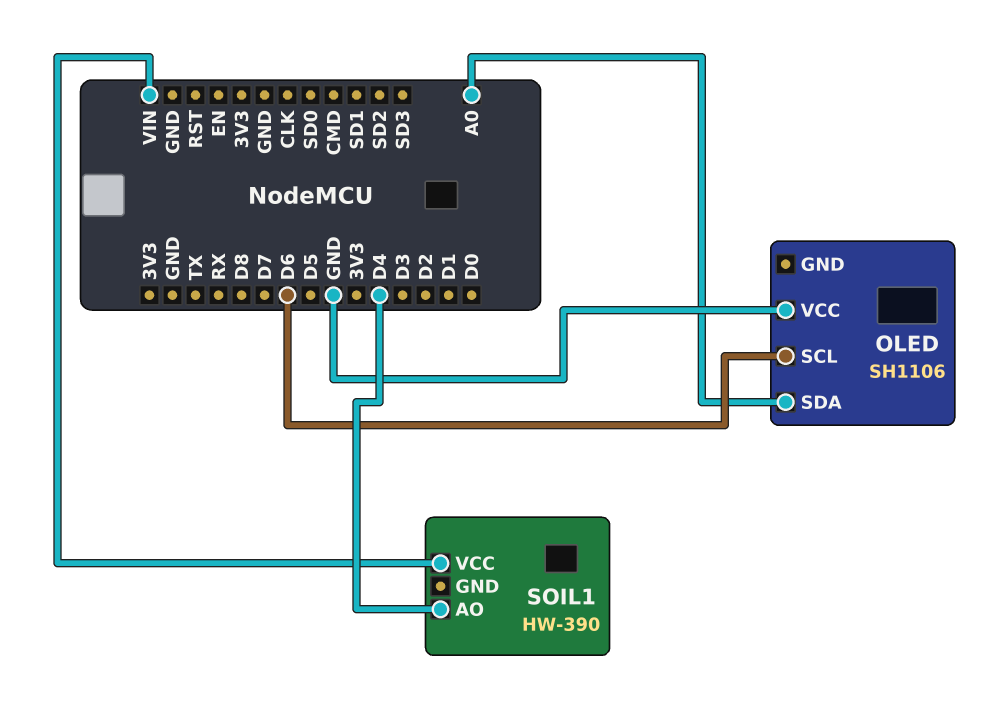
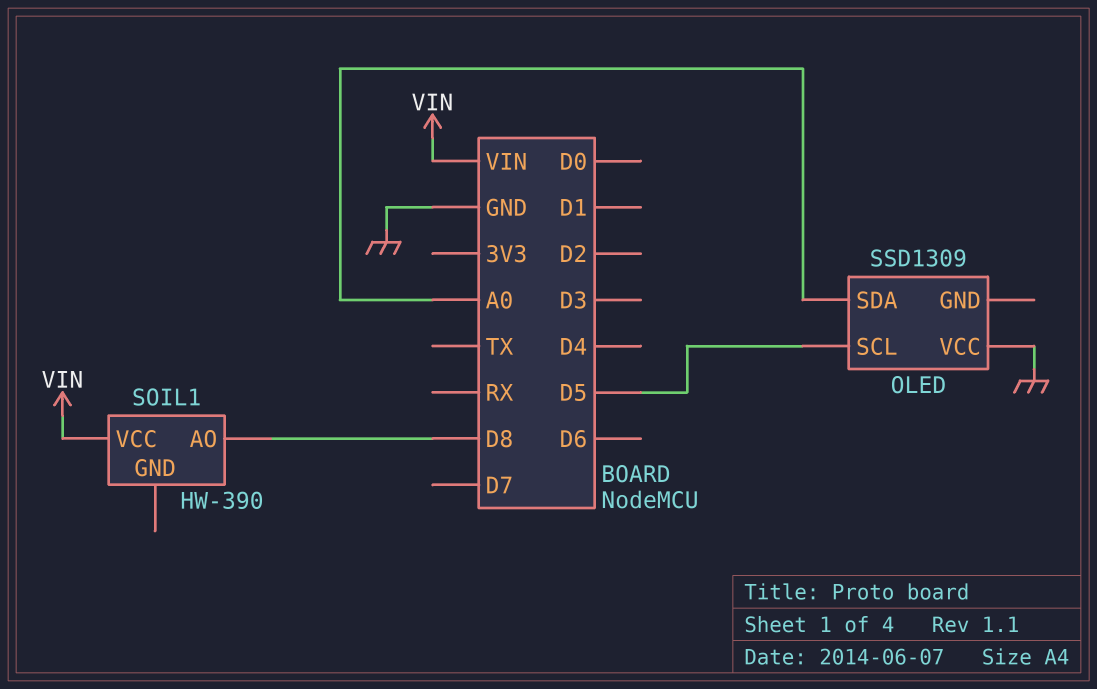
OLED: SH1106 -> SSD1309
OLED pin SCL: D6 -> D5
SOIL1 pin AO: D4 -> D8

